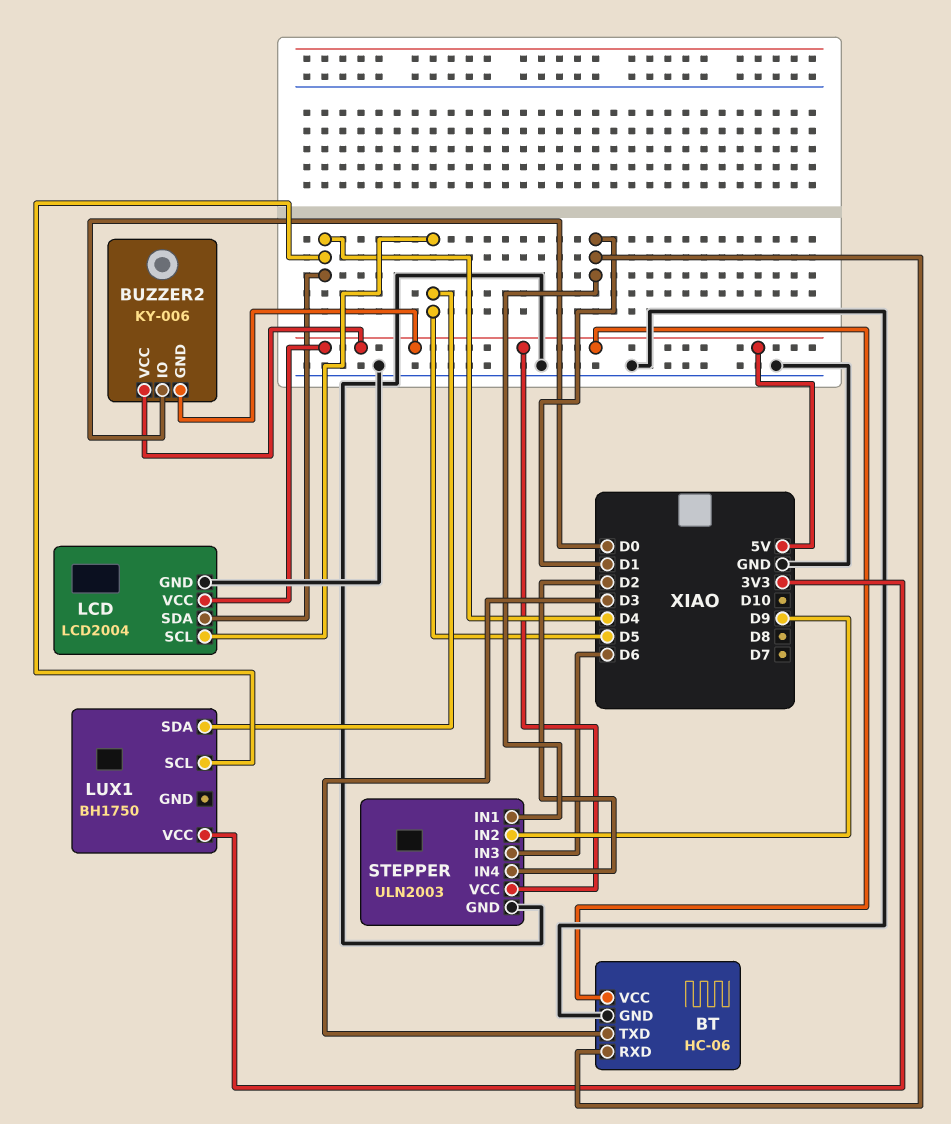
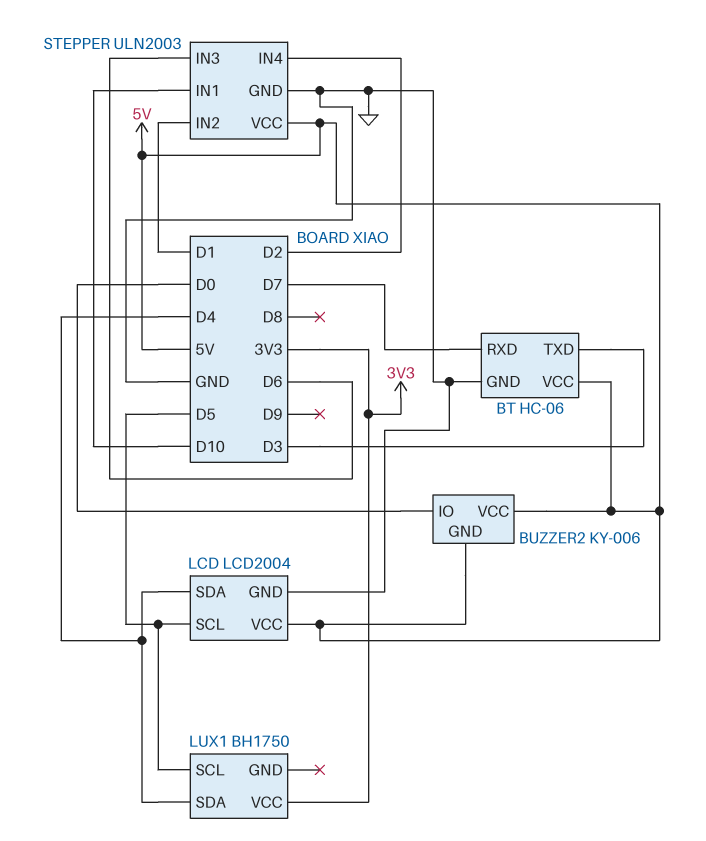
BT pin RXD: D1 -> D7
LUX1 pin SCL: D4 -> D5
LUX1 pin SDA: D5 -> D4
STEPPER pin IN1: D1 -> D10
STEPPER pin IN2: D9 -> D1

